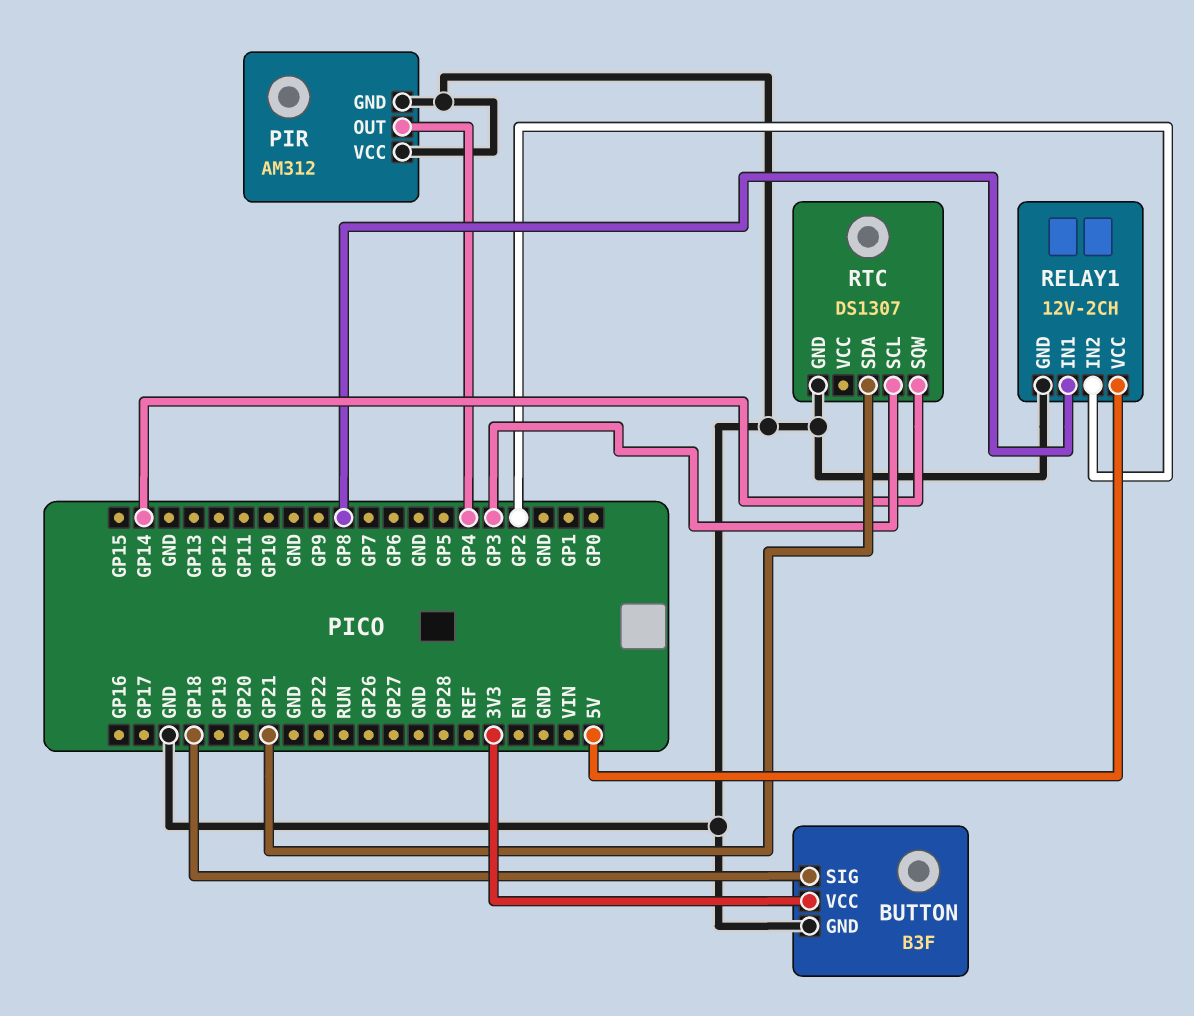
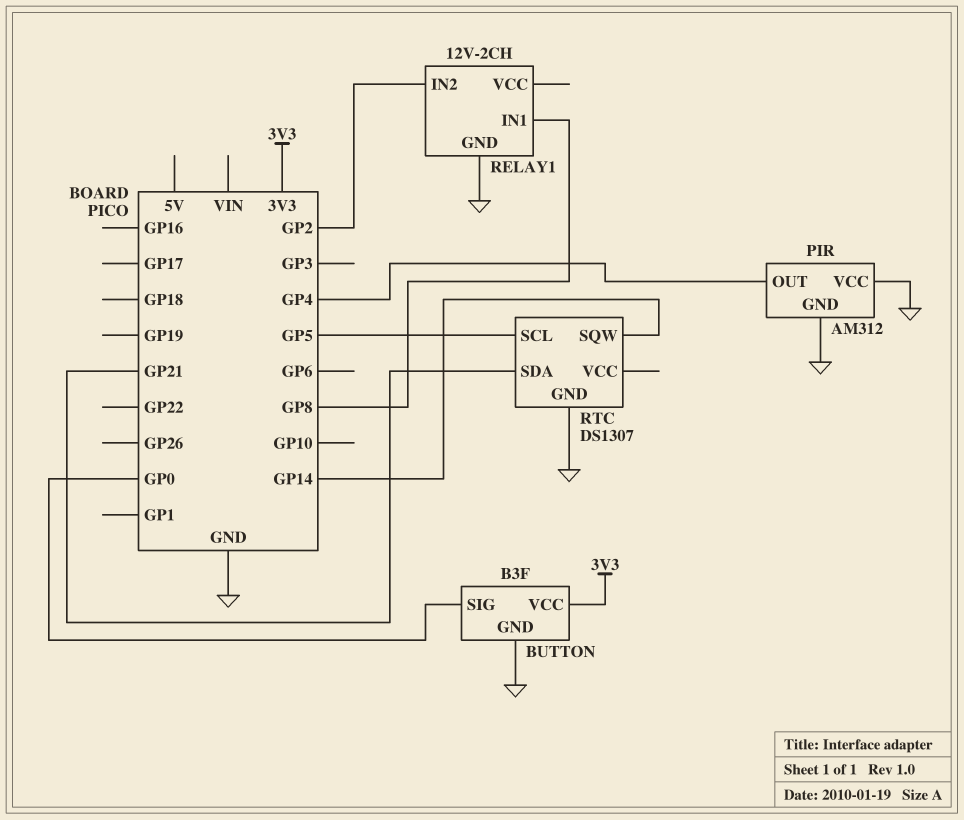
BUTTON pin SIG: GP18 -> GP0
RELAY1 pin VCC: 5V -> none
RTC pin SCL: GP3 -> GP5

